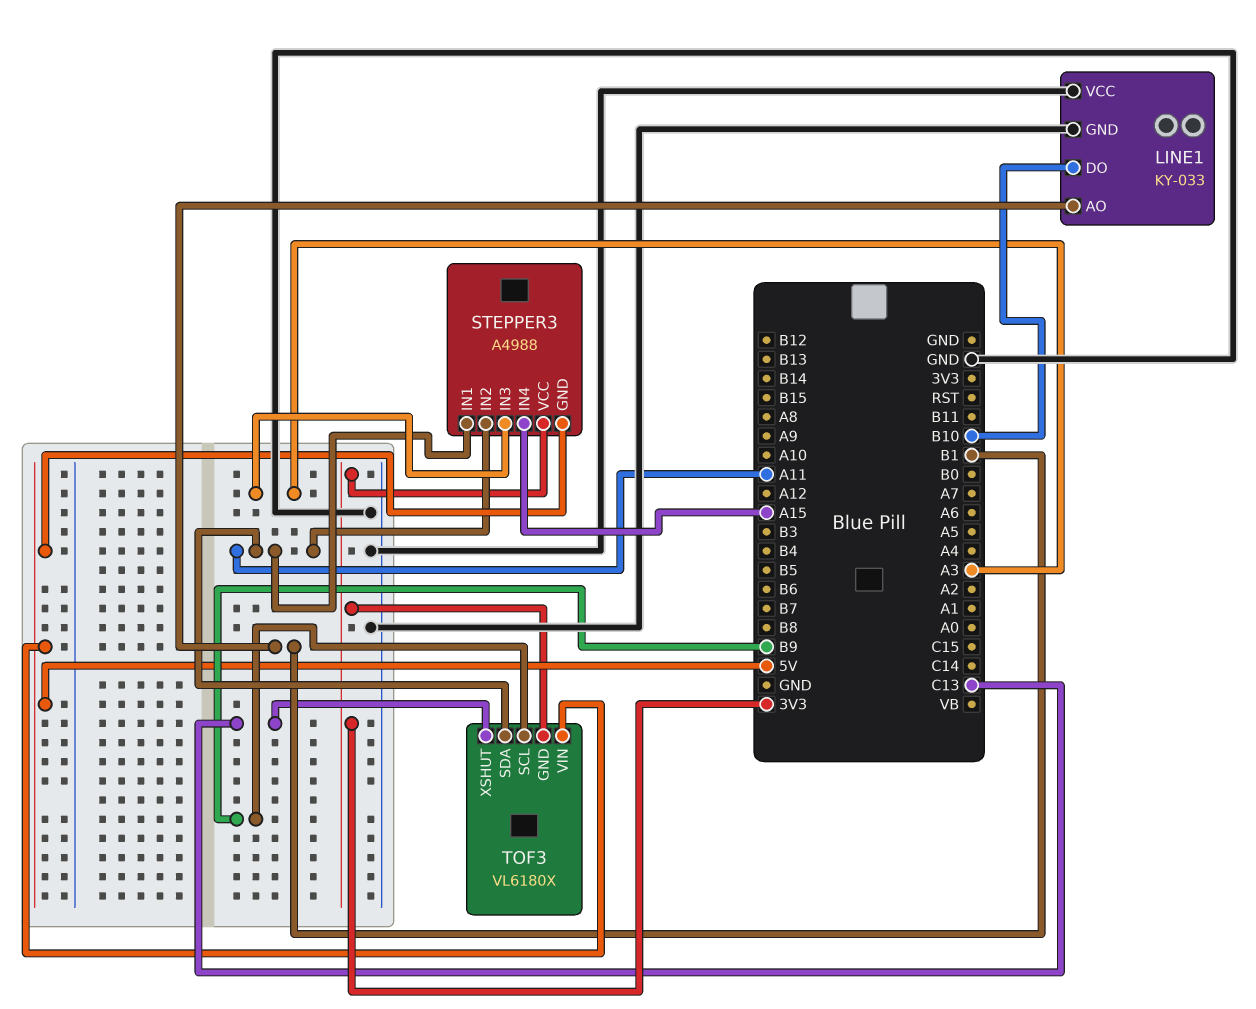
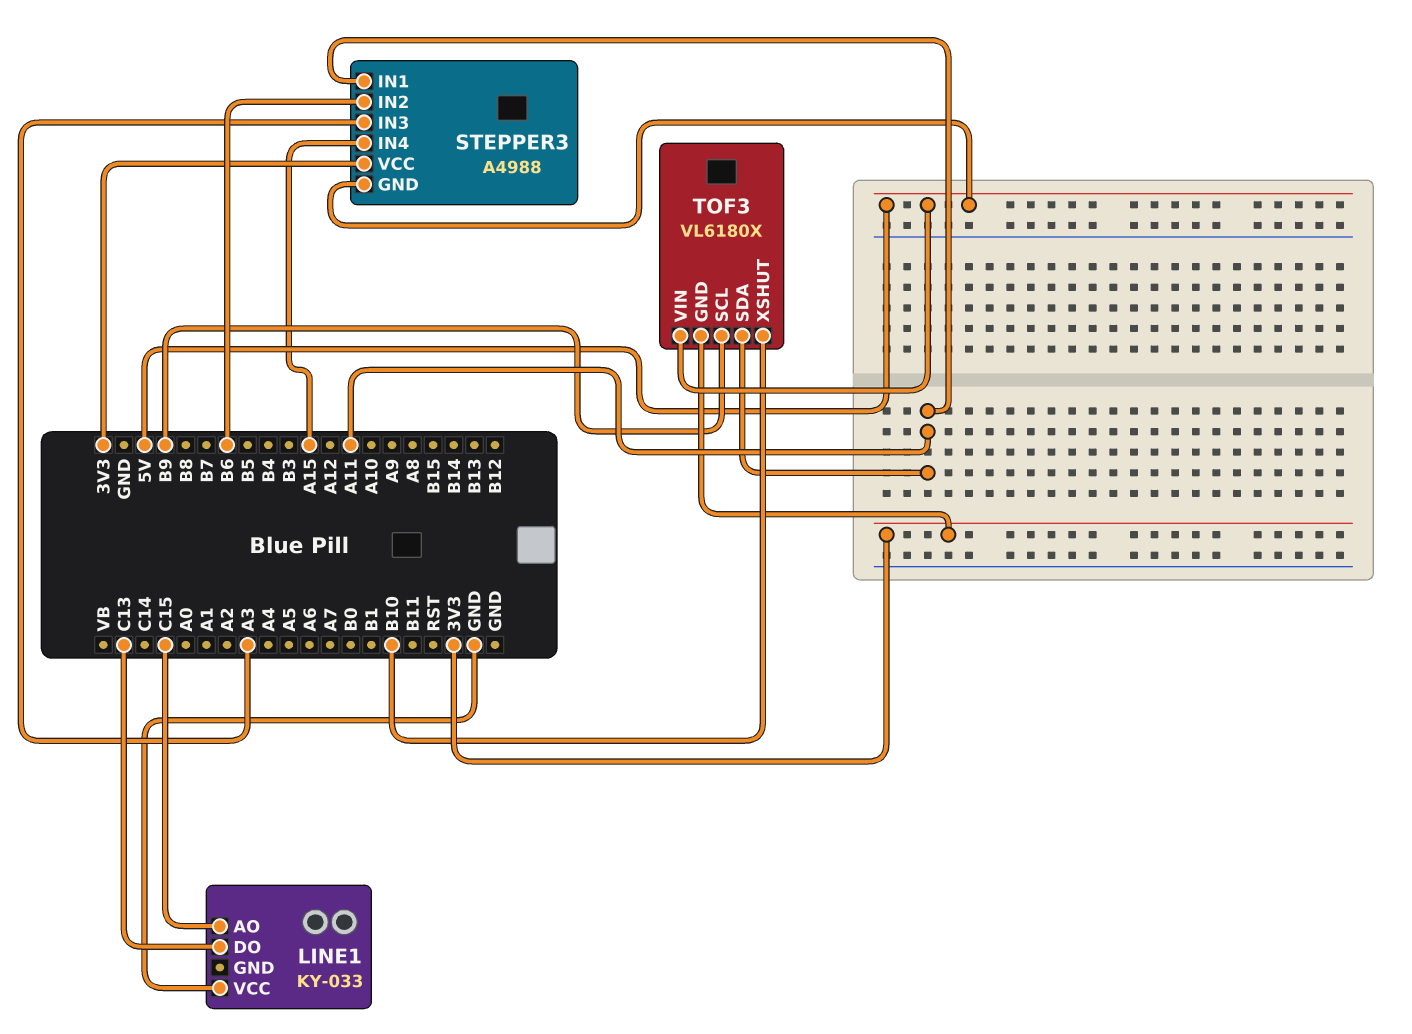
LINE1 pin AO: B1 -> C15
LINE1 pin DO: B10 -> C13
LINE1 pin GND: GND -> none
STEPPER3 pin IN2: A11 -> B6
TOF3 pin XSHUT: C13 -> B10

